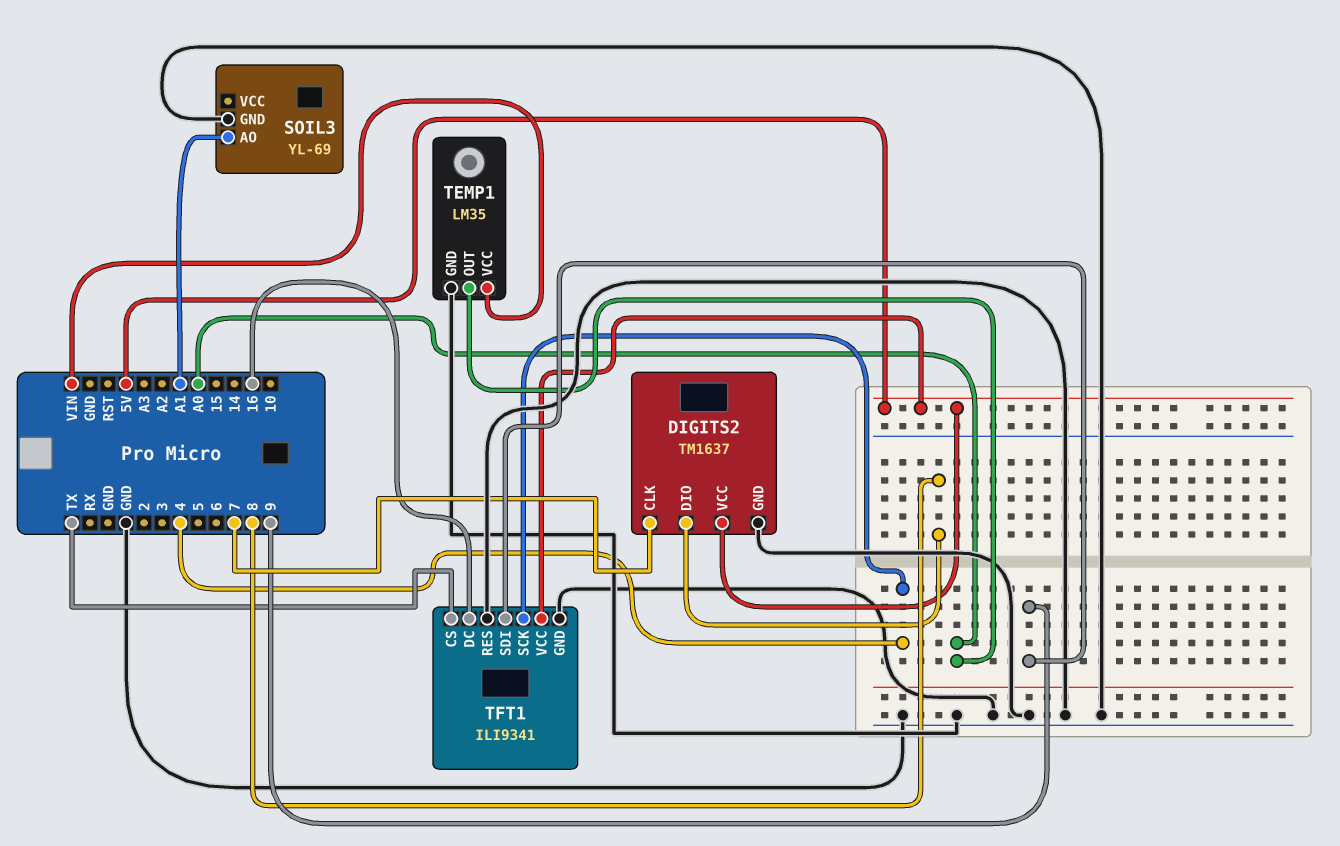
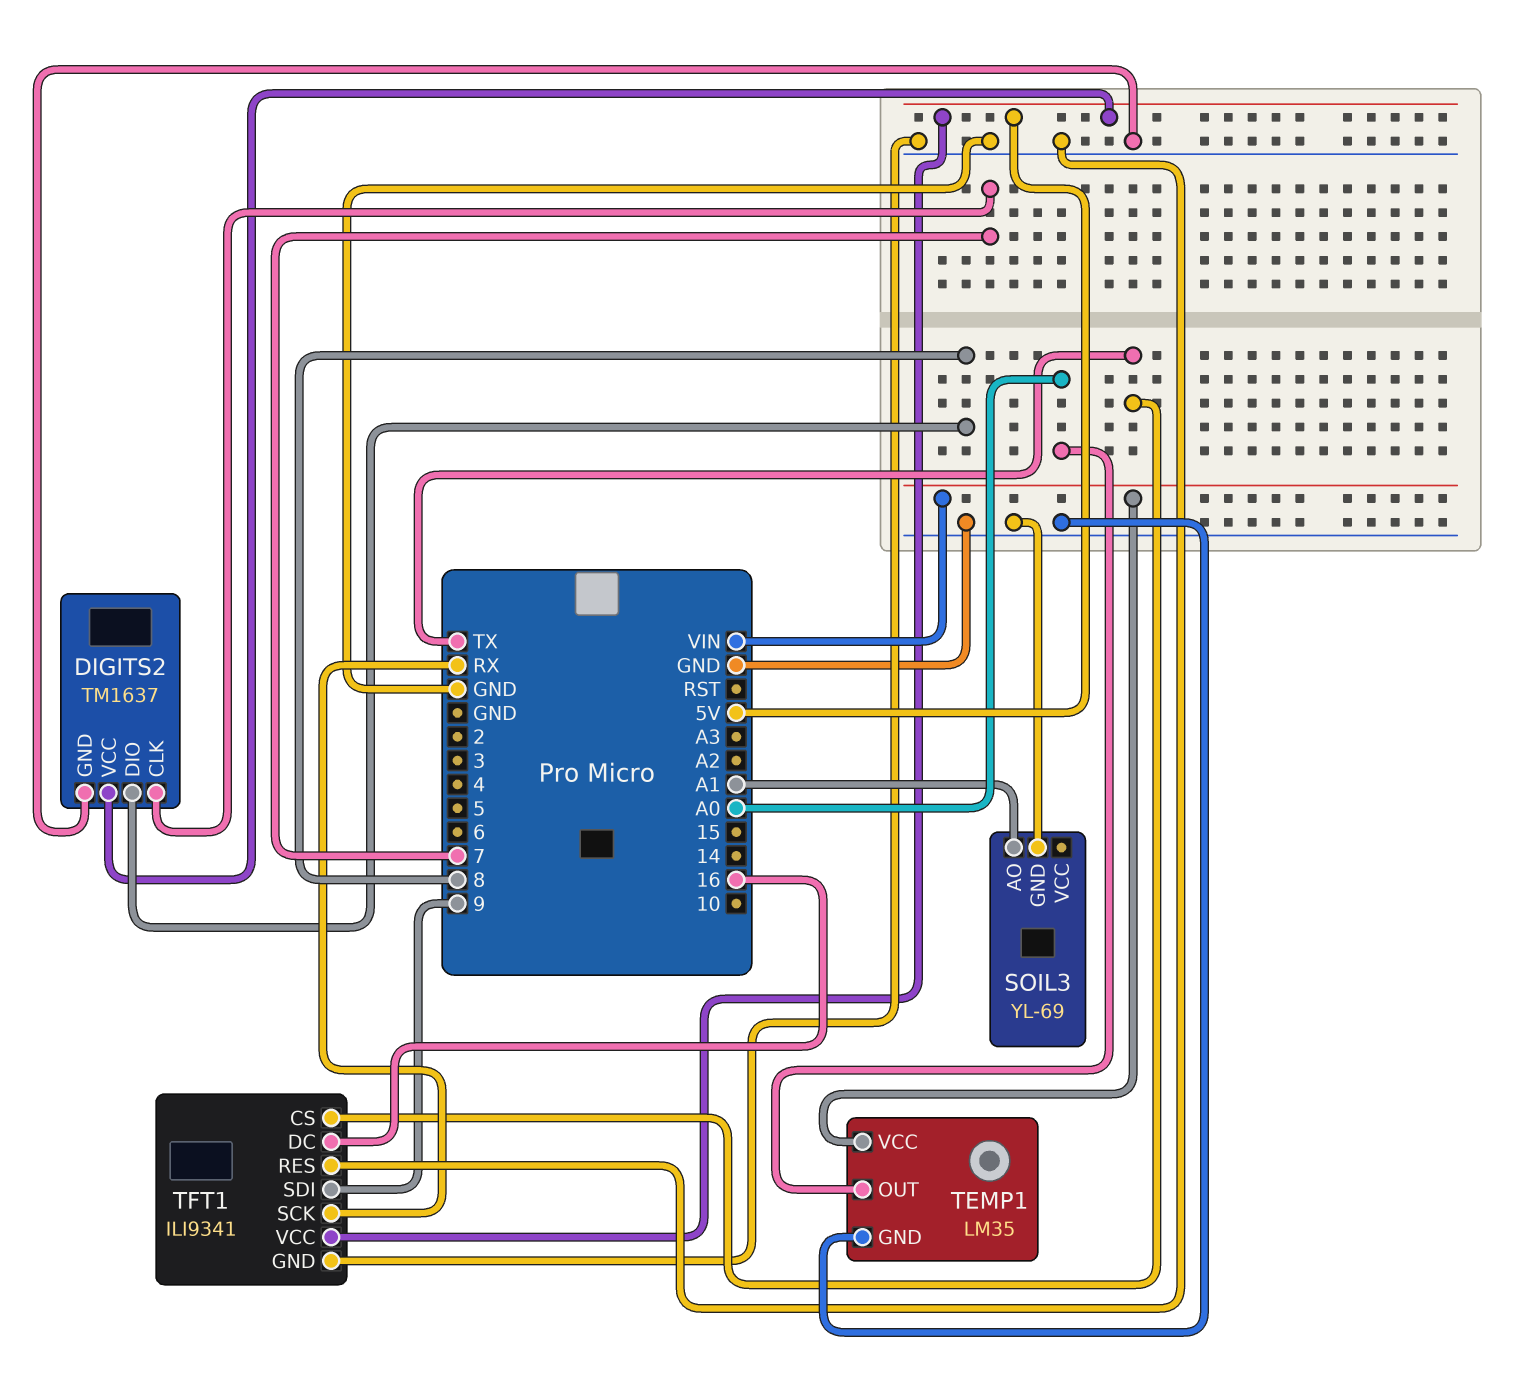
TFT1 pin SCK: 4 -> RX

